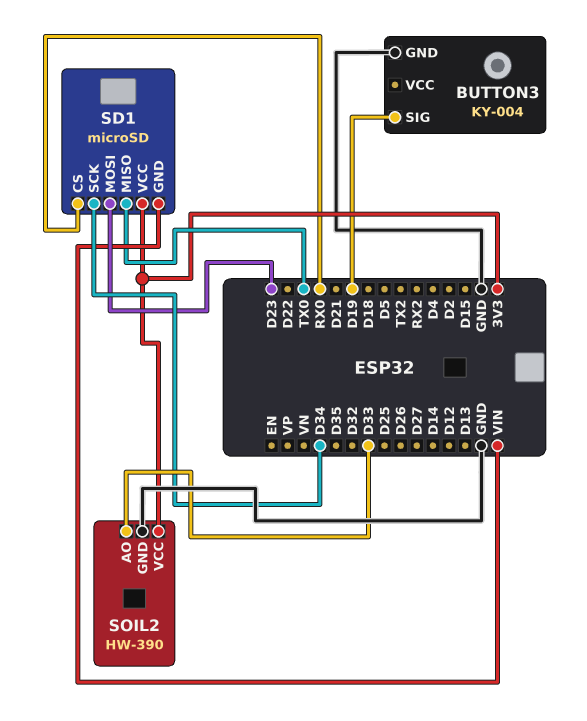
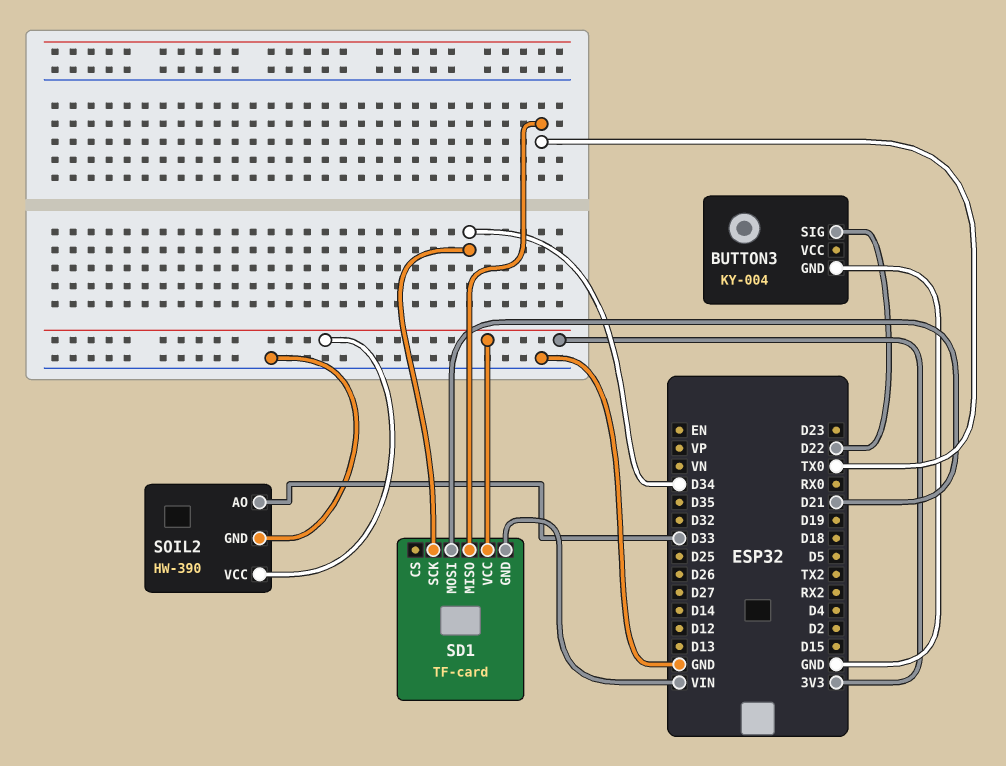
BUTTON3 pin SIG: D19 -> D22
SD1: microSD -> TF-card
SD1 pin CS: RX0 -> none
SD1 pin MOSI: D23 -> D21

